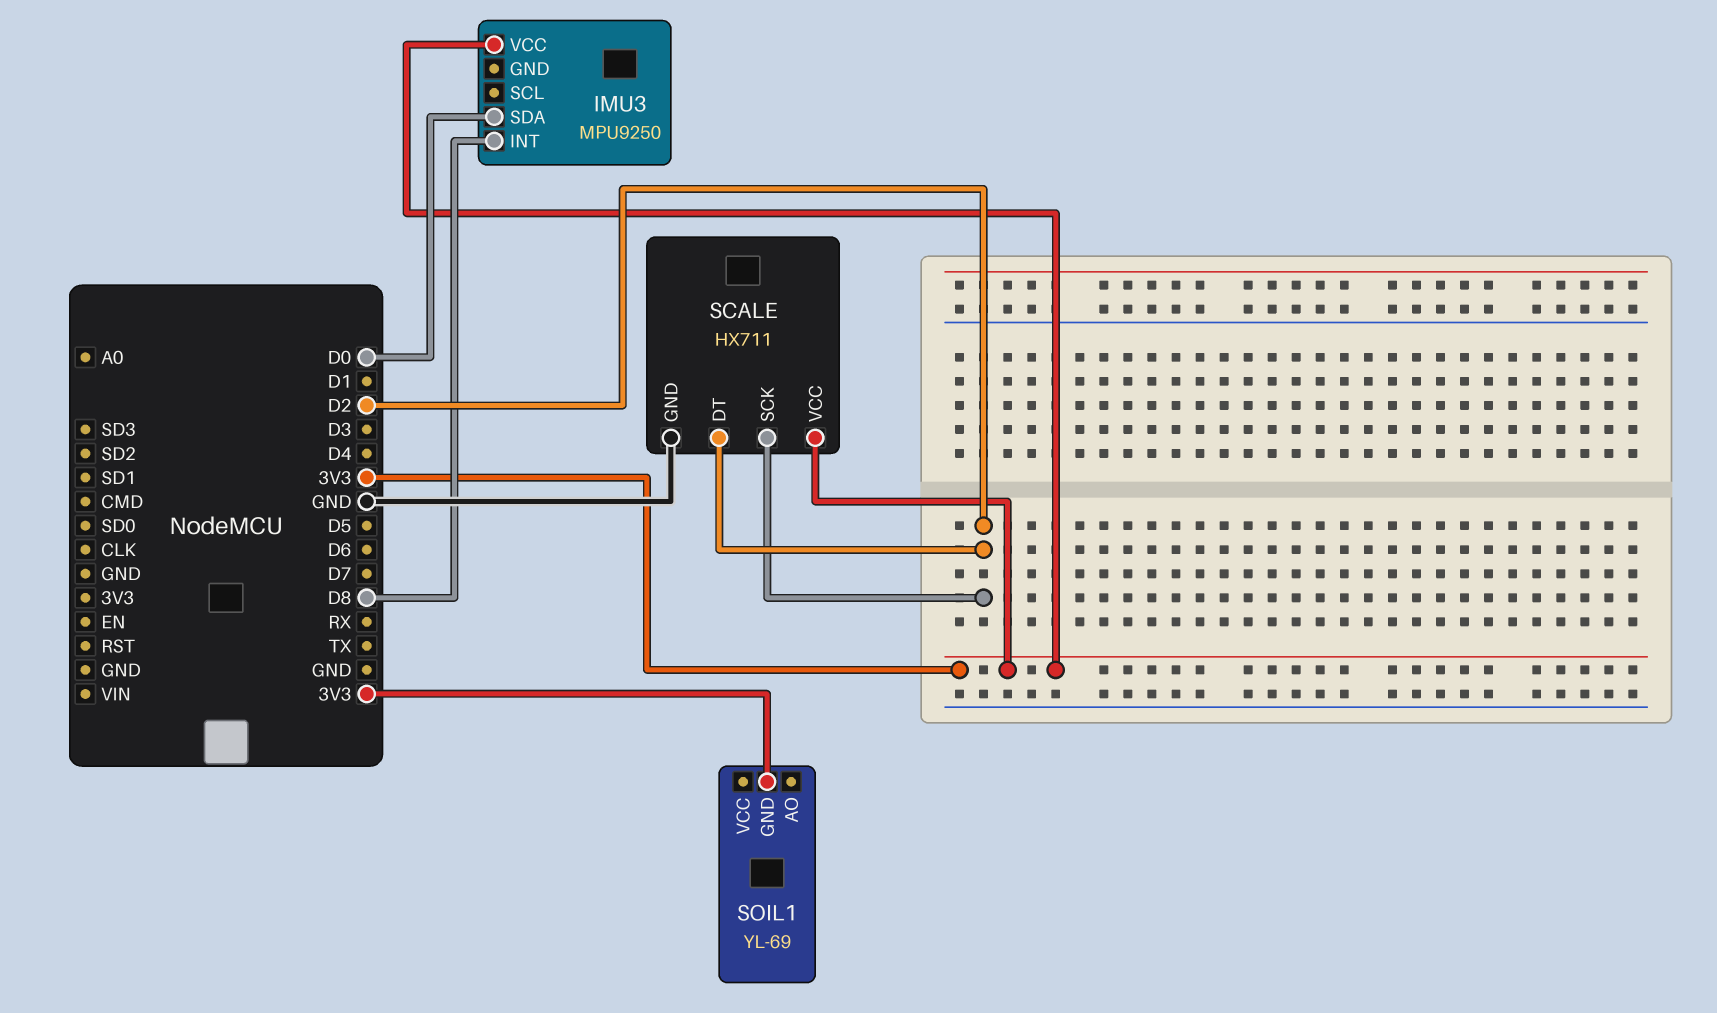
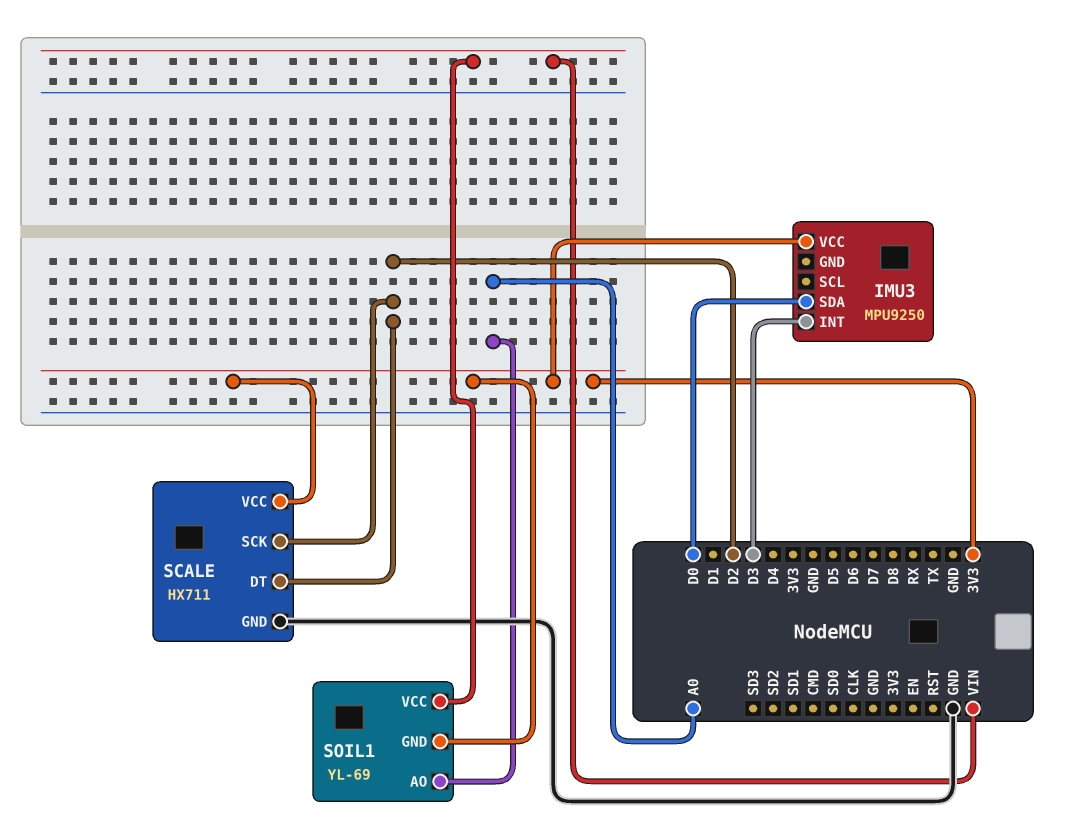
IMU3 pin INT: D8 -> D3
SOIL1 pin AO: none -> A0
SOIL1 pin VCC: none -> VIN

